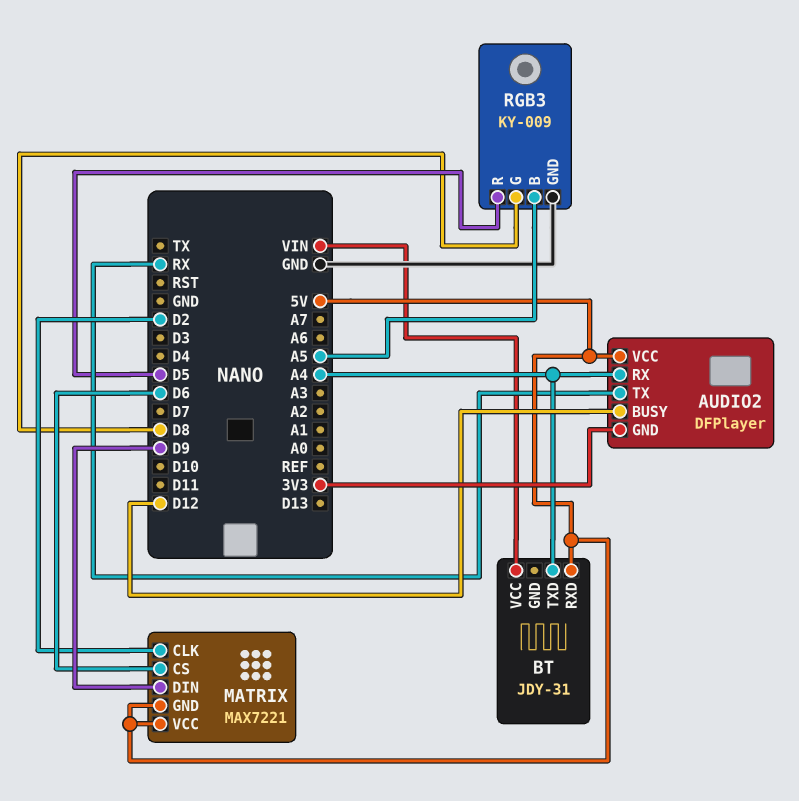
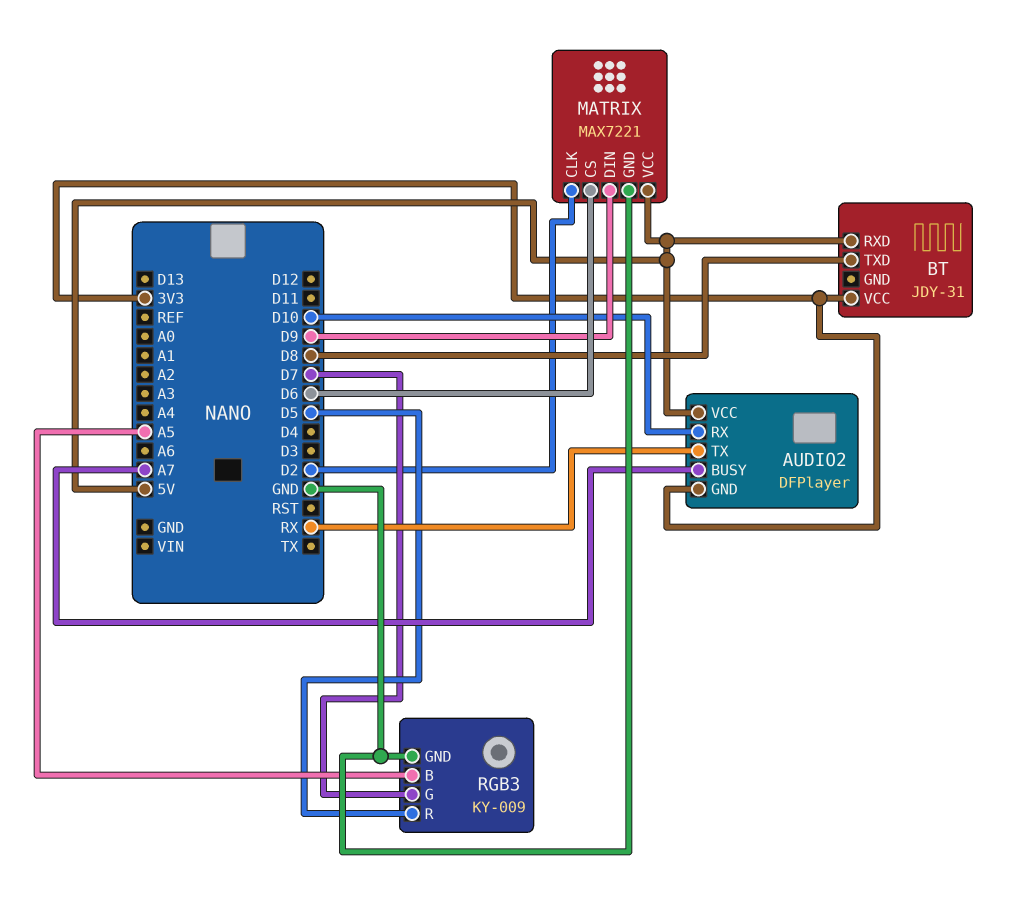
AUDIO2 pin BUSY: D12 -> A7
AUDIO2 pin RX: A4 -> D10
BT pin TXD: A4 -> D8
BT pin VCC: VIN -> 3V3
MATRIX pin GND: 5V -> GND
RGB3 pin G: D8 -> D7

